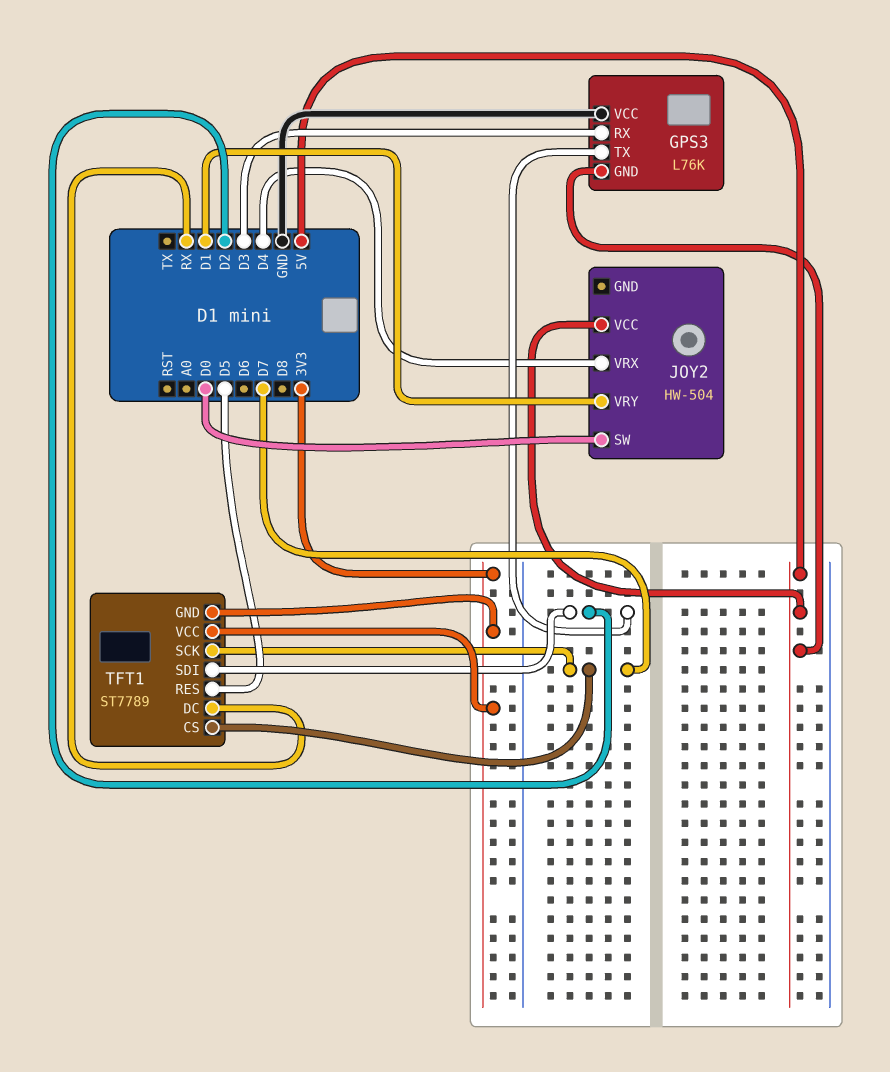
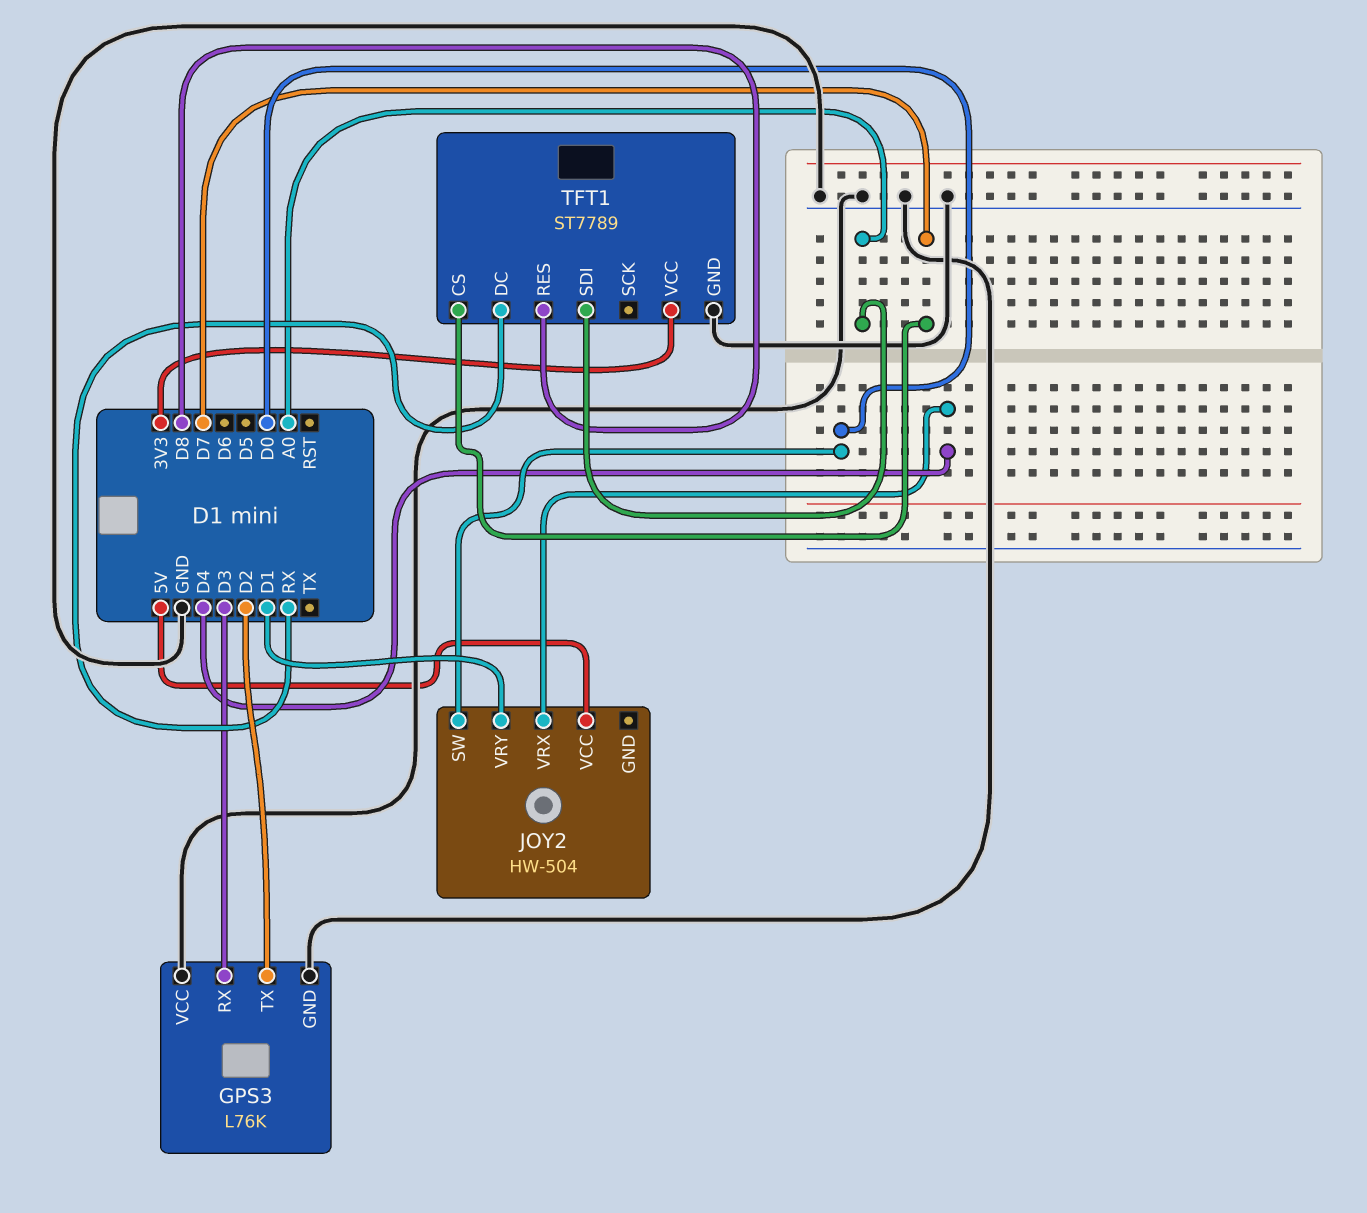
GPS3 pin GND: 5V -> GND
TFT1 pin GND: 3V3 -> GND
TFT1 pin RES: D5 -> D8
TFT1 pin SCK: D7 -> none
TFT1 pin SDI: D2 -> A0

